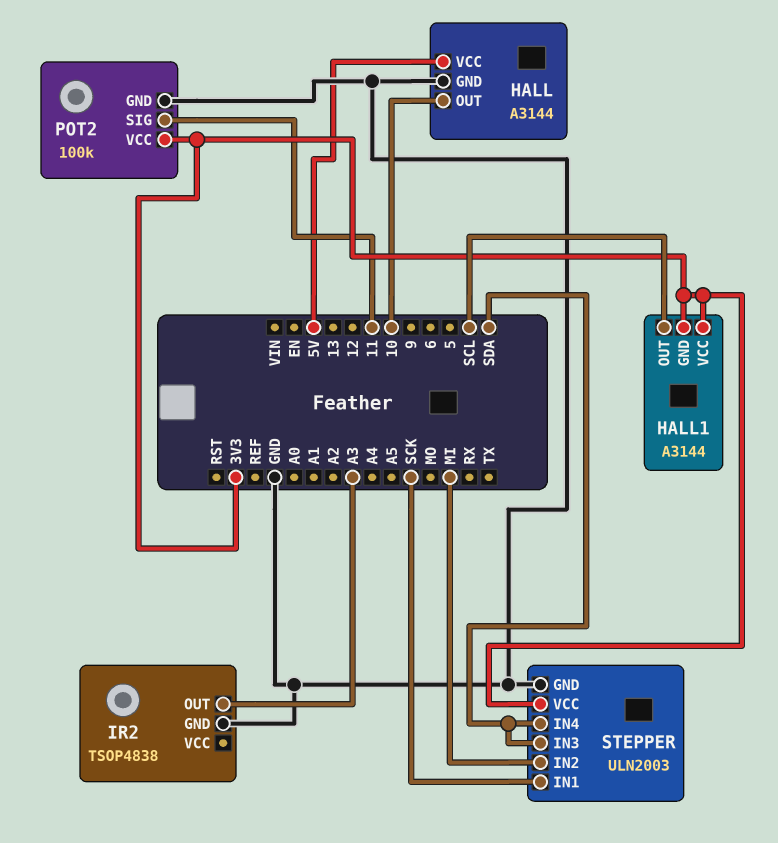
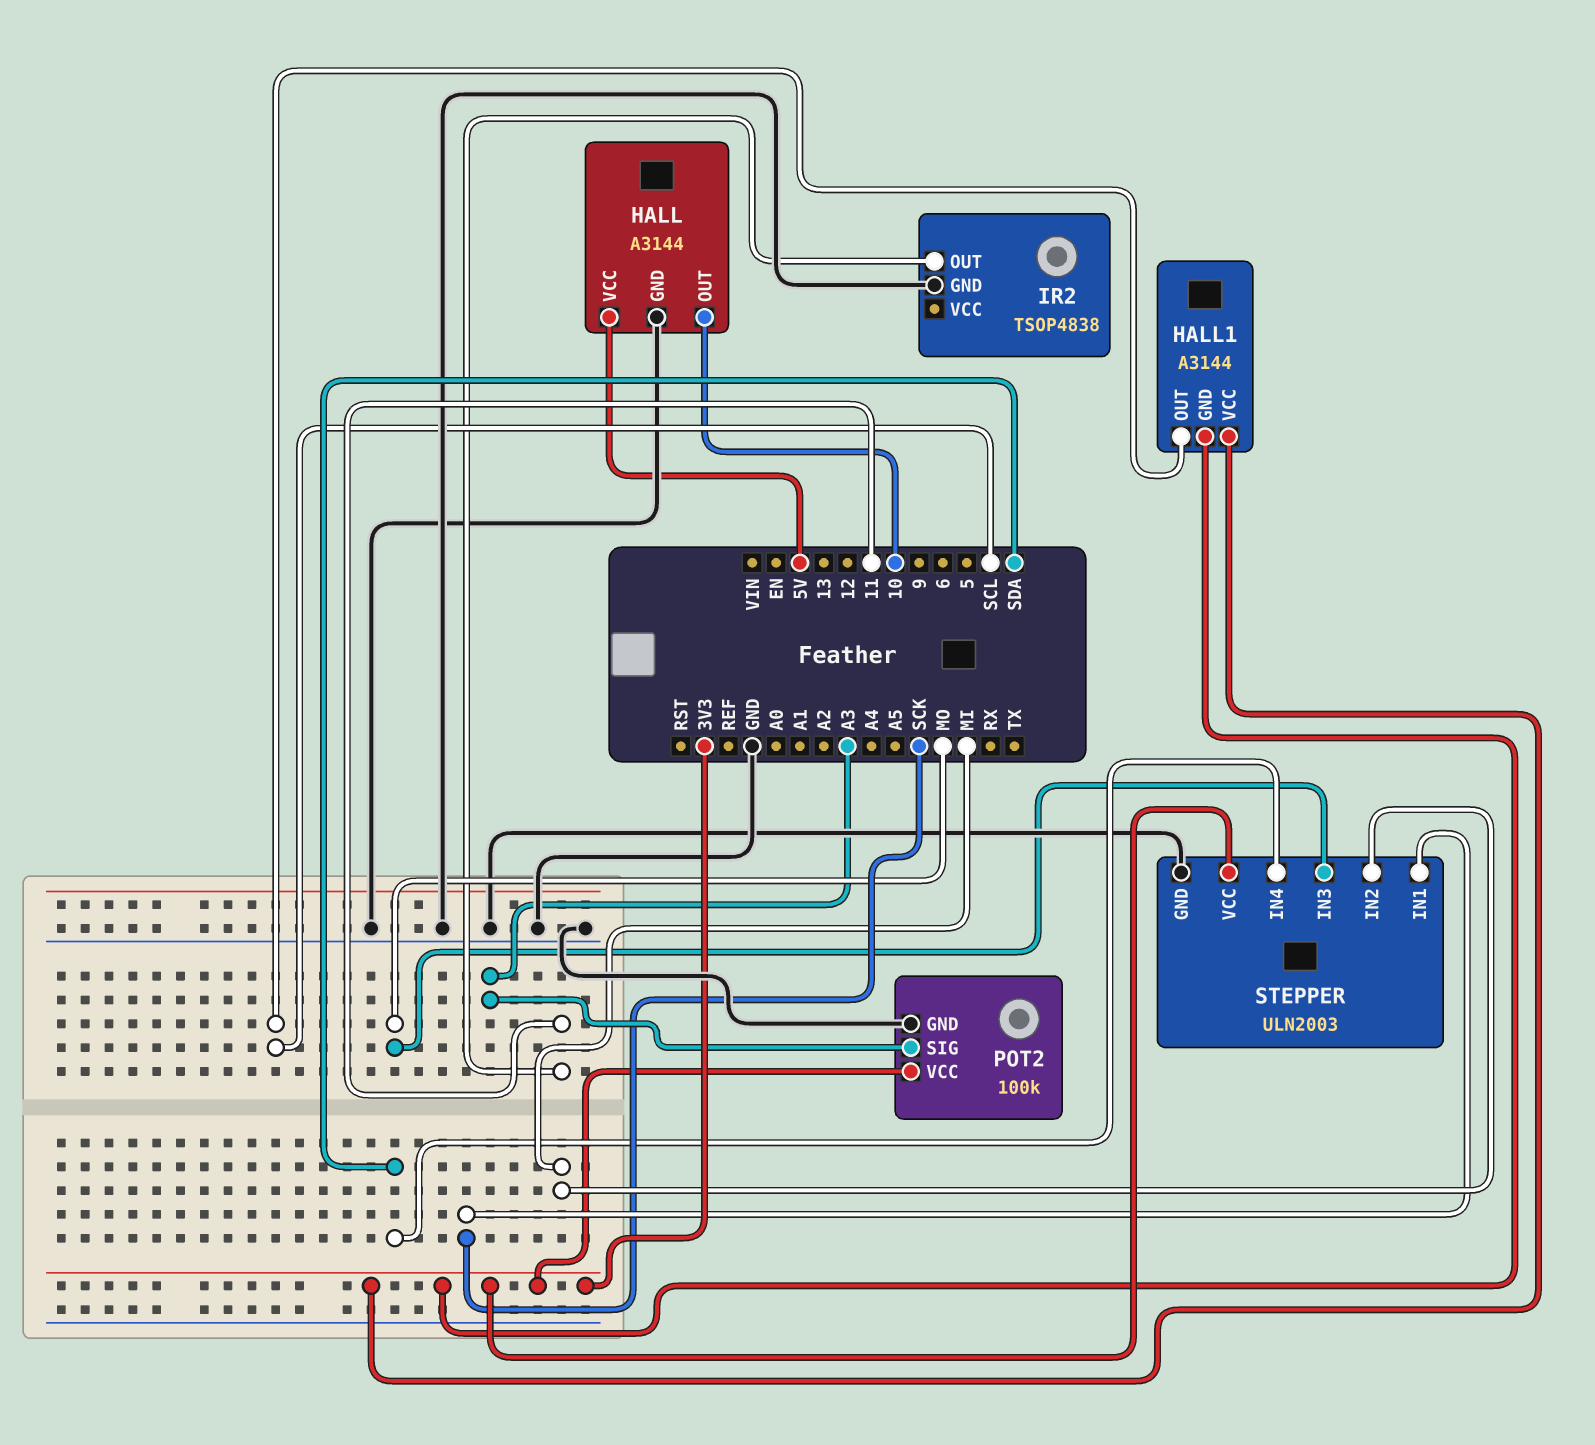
IR2 pin OUT: A3 -> 11
POT2 pin SIG: 11 -> A3
STEPPER pin IN3: SDA -> MO

